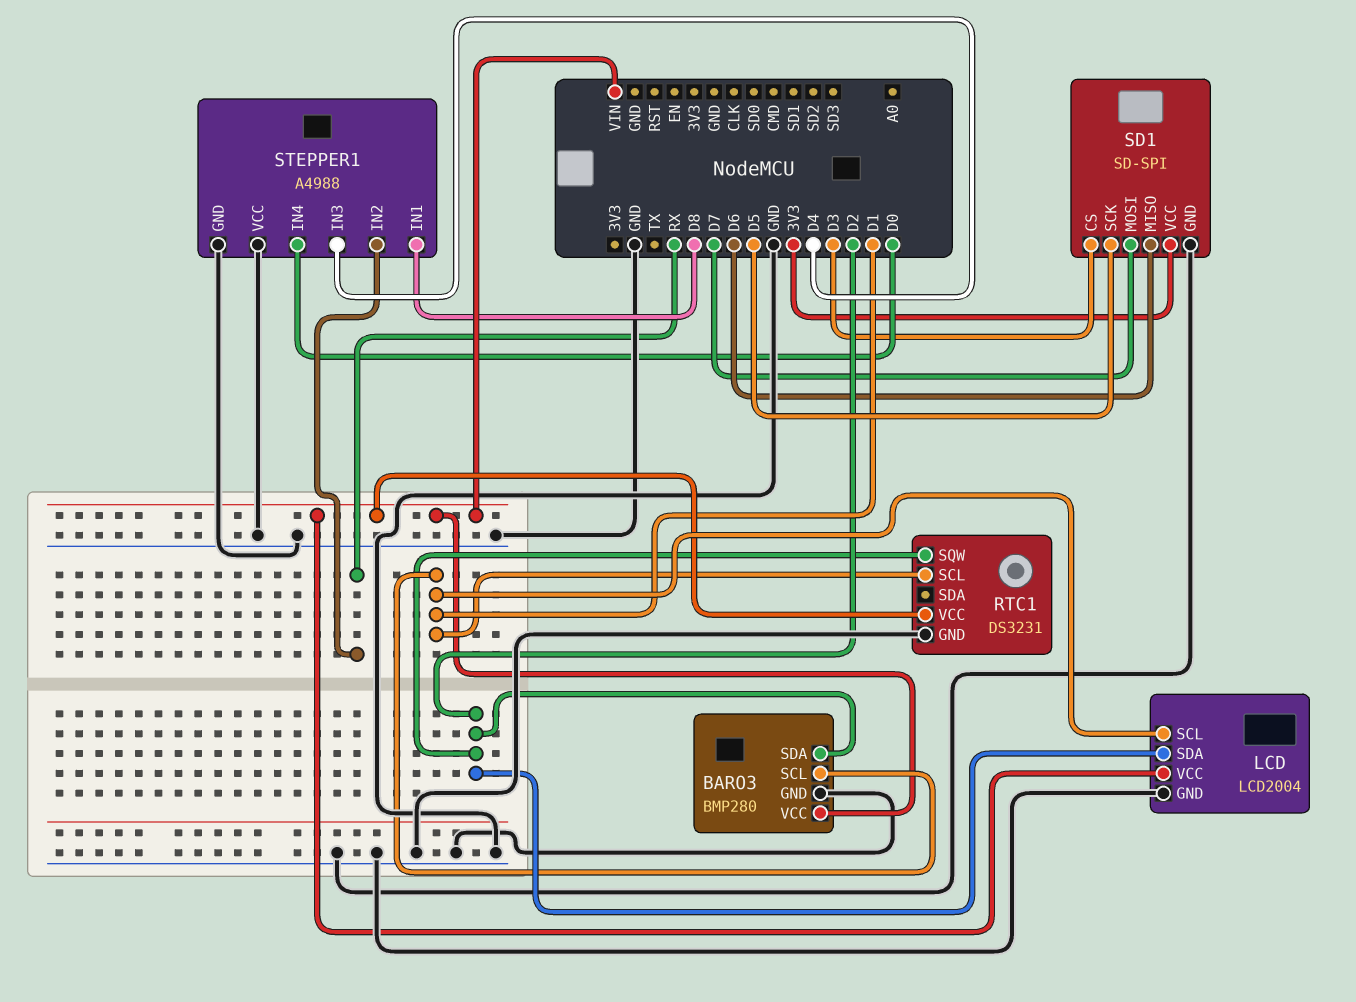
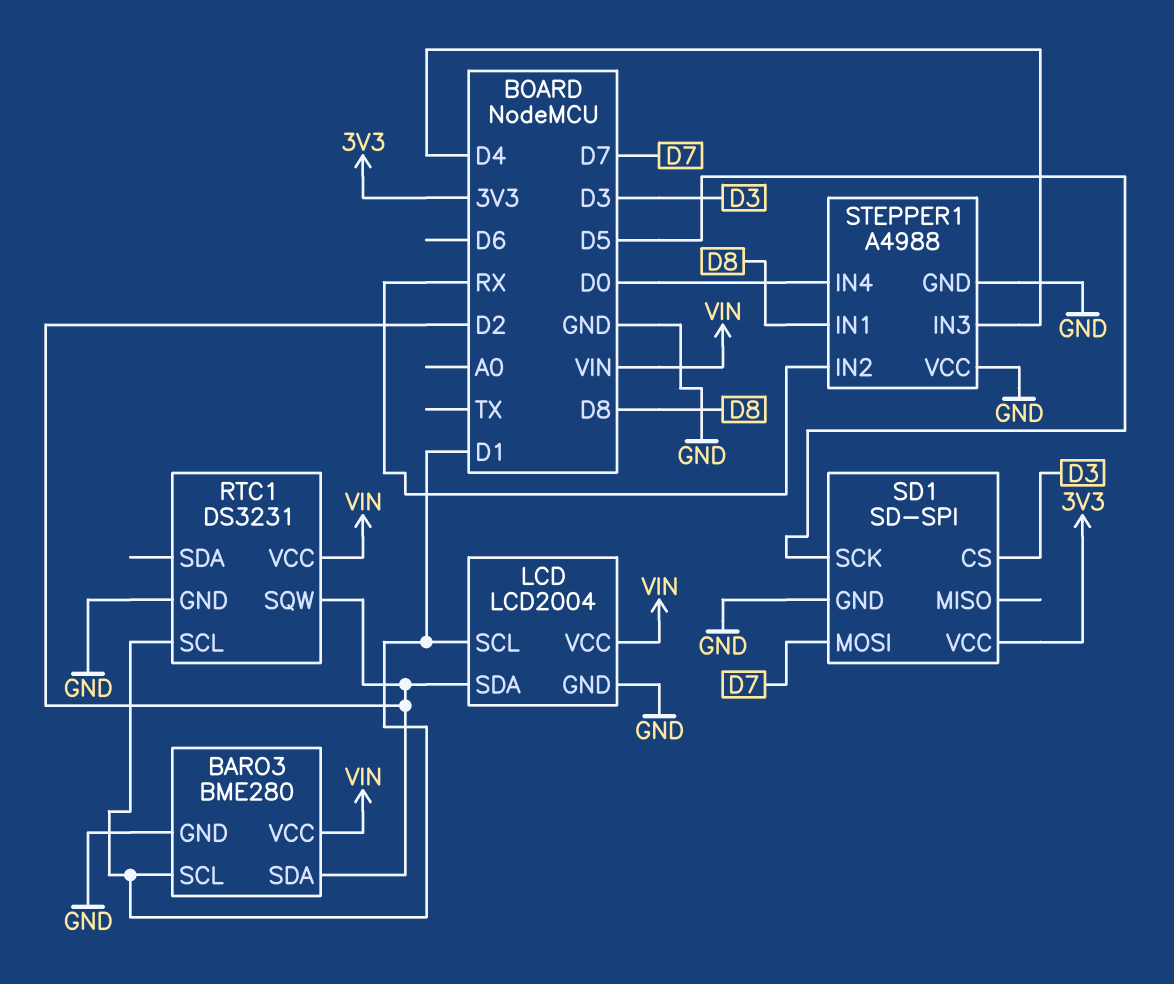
BARO3: BMP280 -> BME280
SD1 pin MISO: D6 -> none

